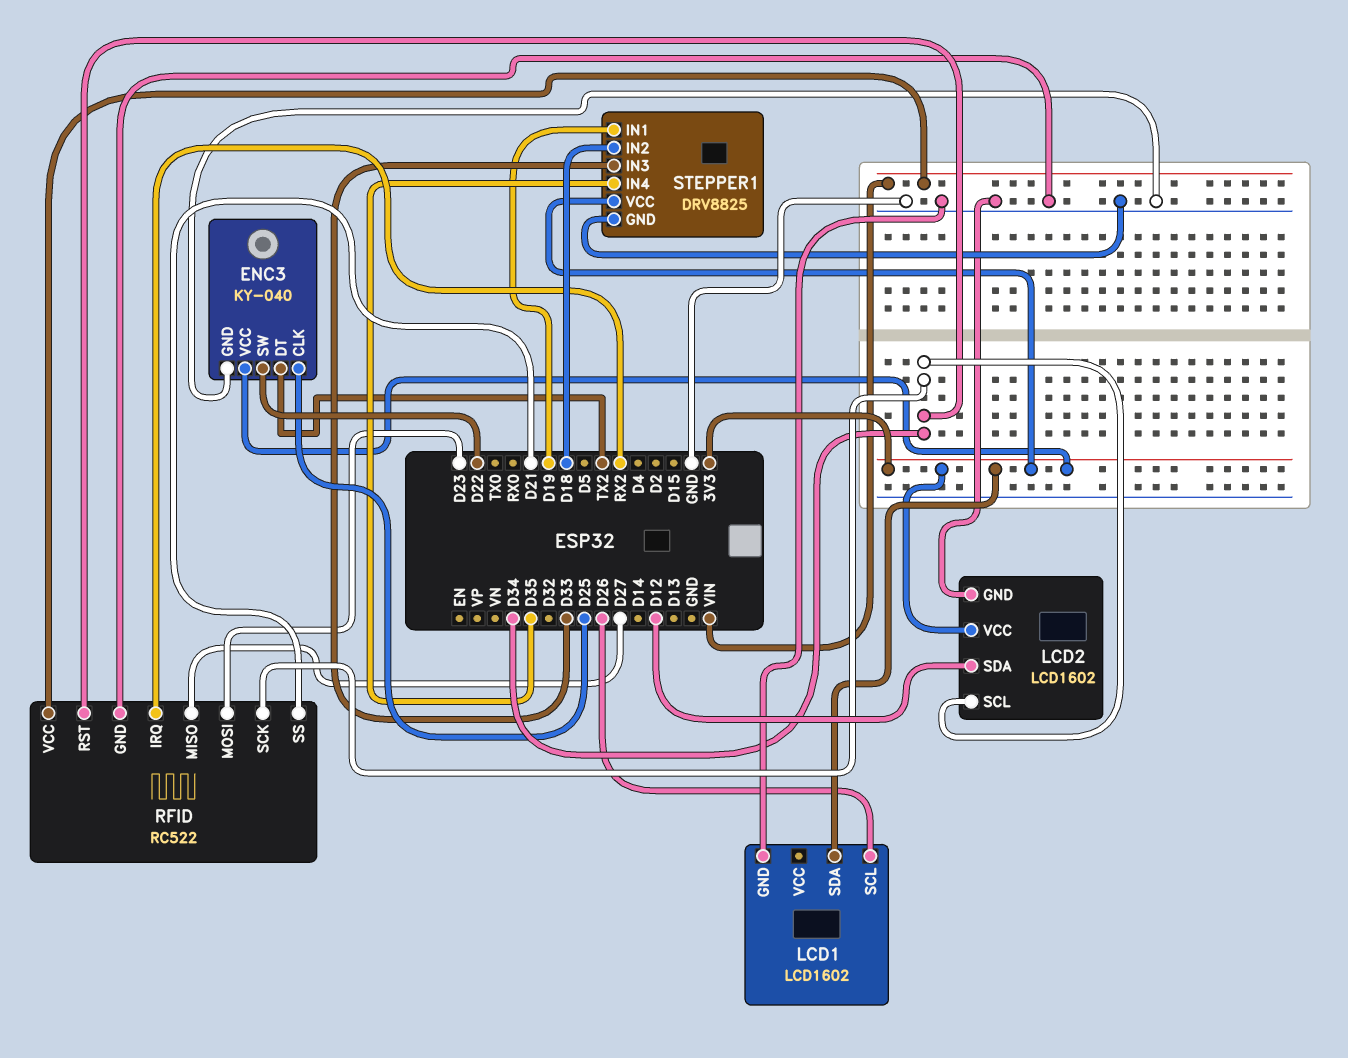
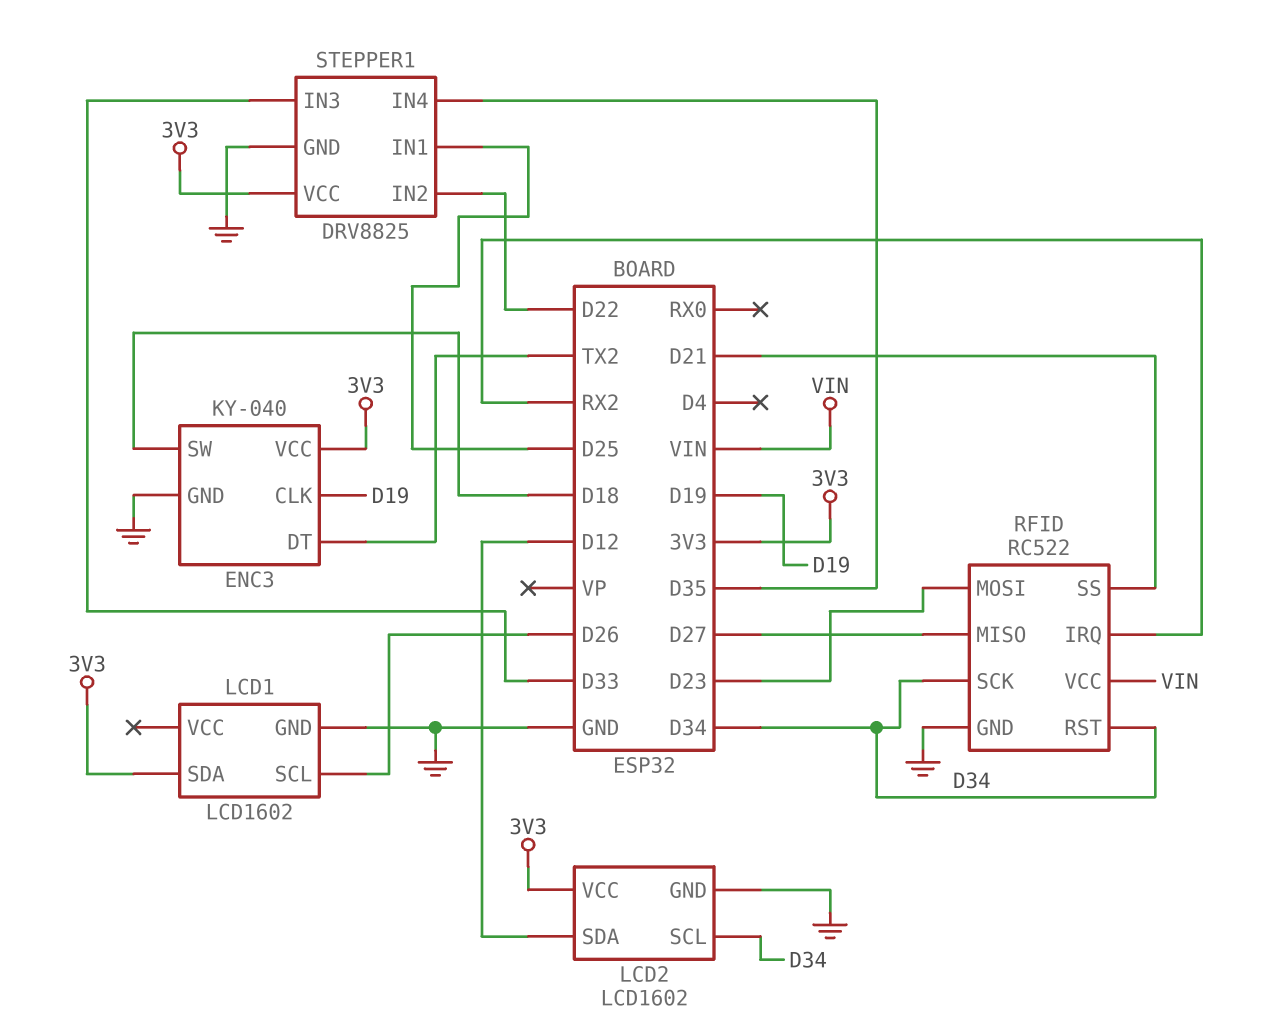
ENC3 pin CLK: D25 -> D19
ENC3 pin SW: D22 -> D18
STEPPER1 pin IN1: D19 -> D25
STEPPER1 pin IN2: D18 -> D22

